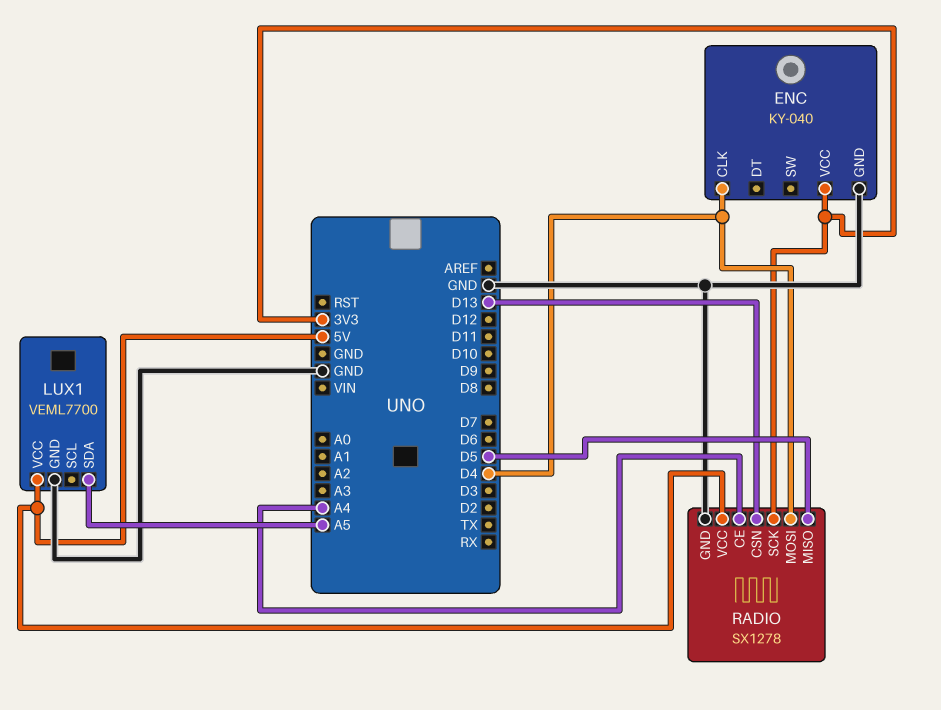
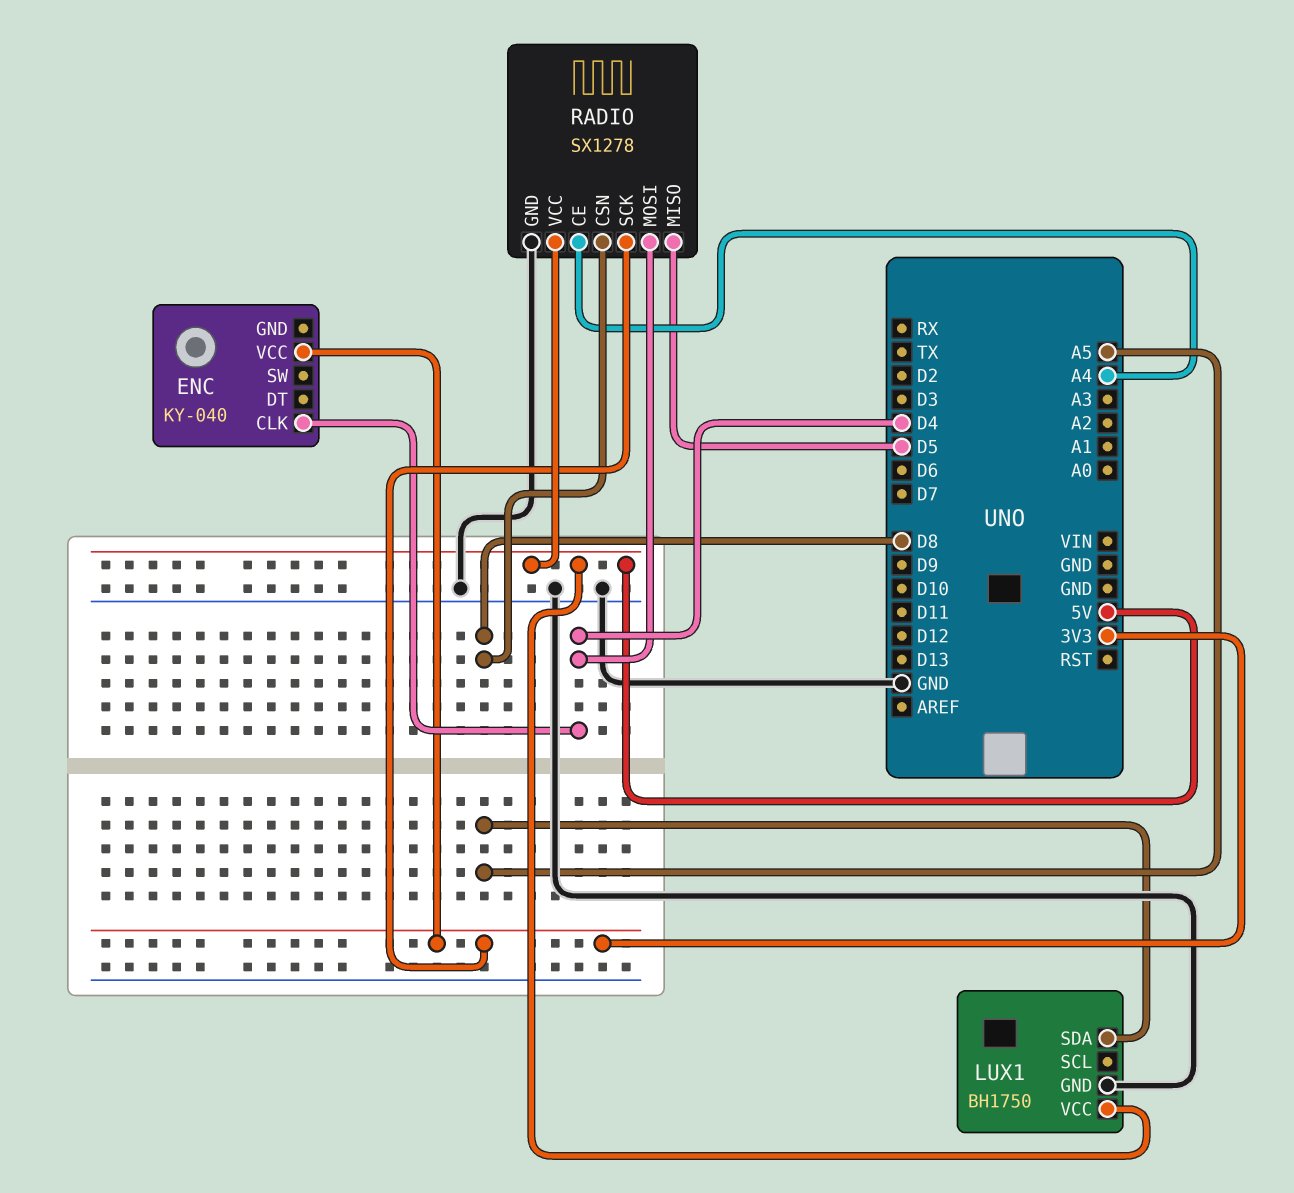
ENC pin GND: GND -> none
LUX1: VEML7700 -> BH1750
RADIO pin CSN: D13 -> D8

